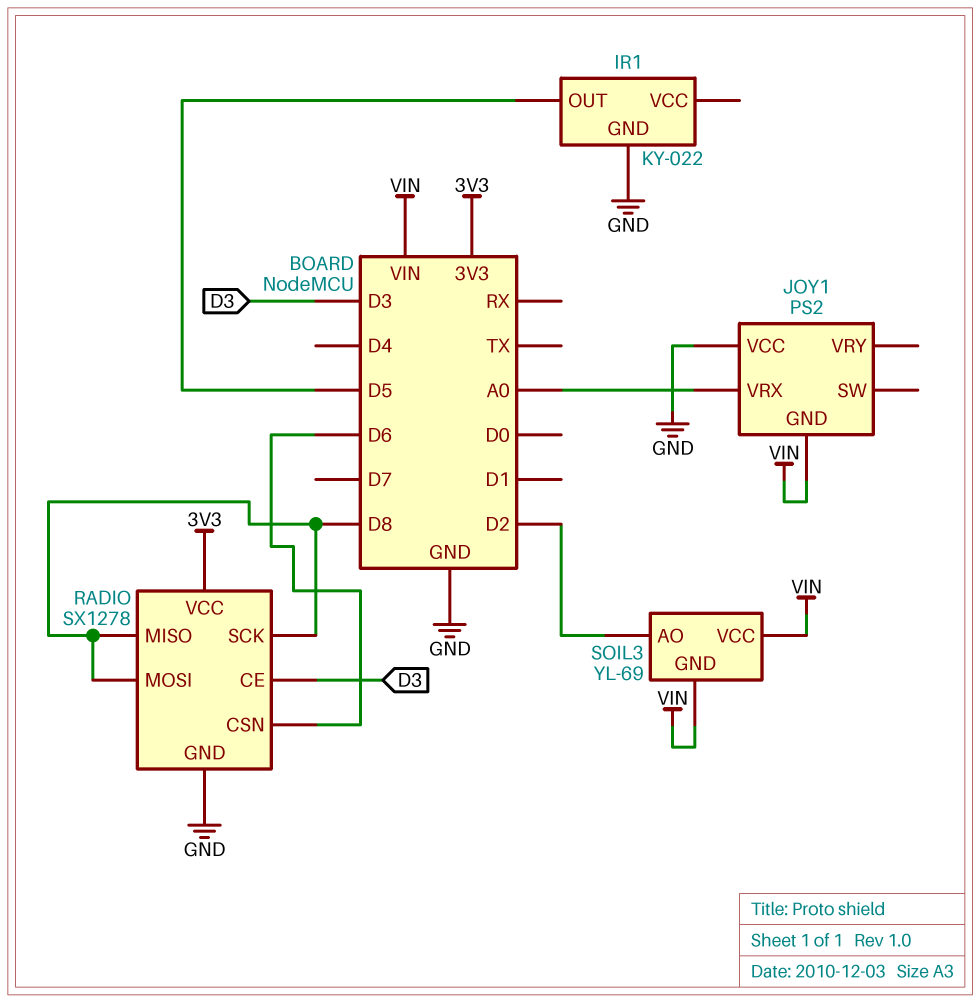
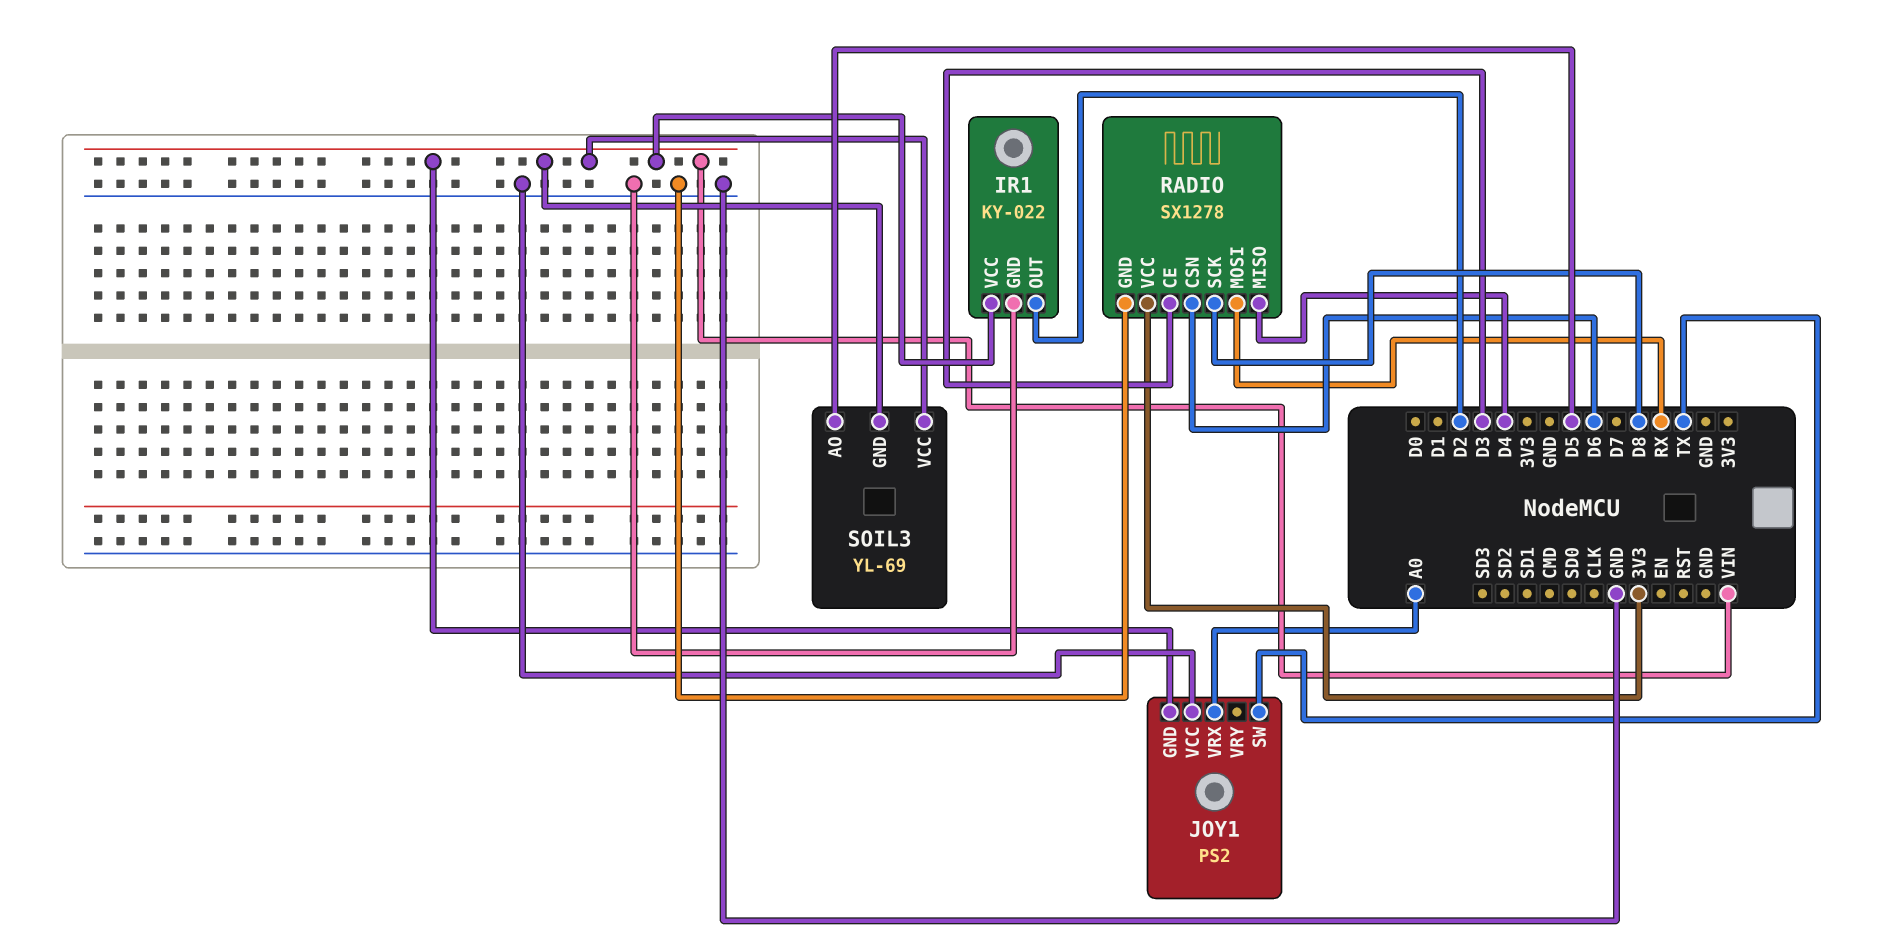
IR1 pin OUT: D5 -> D2
IR1 pin VCC: none -> VIN
JOY1 pin SW: none -> TX
RADIO pin MISO: D8 -> D4
RADIO pin MOSI: D8 -> RX
SOIL3 pin AO: D2 -> D5

